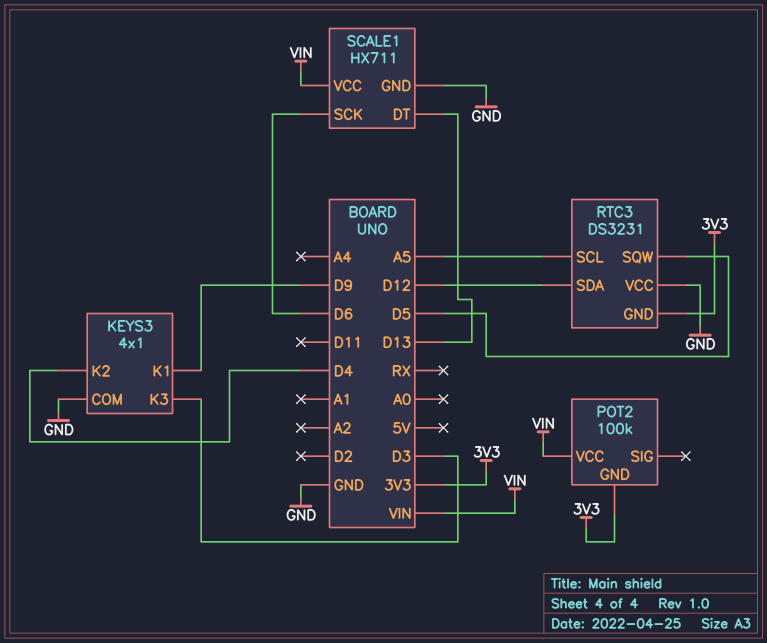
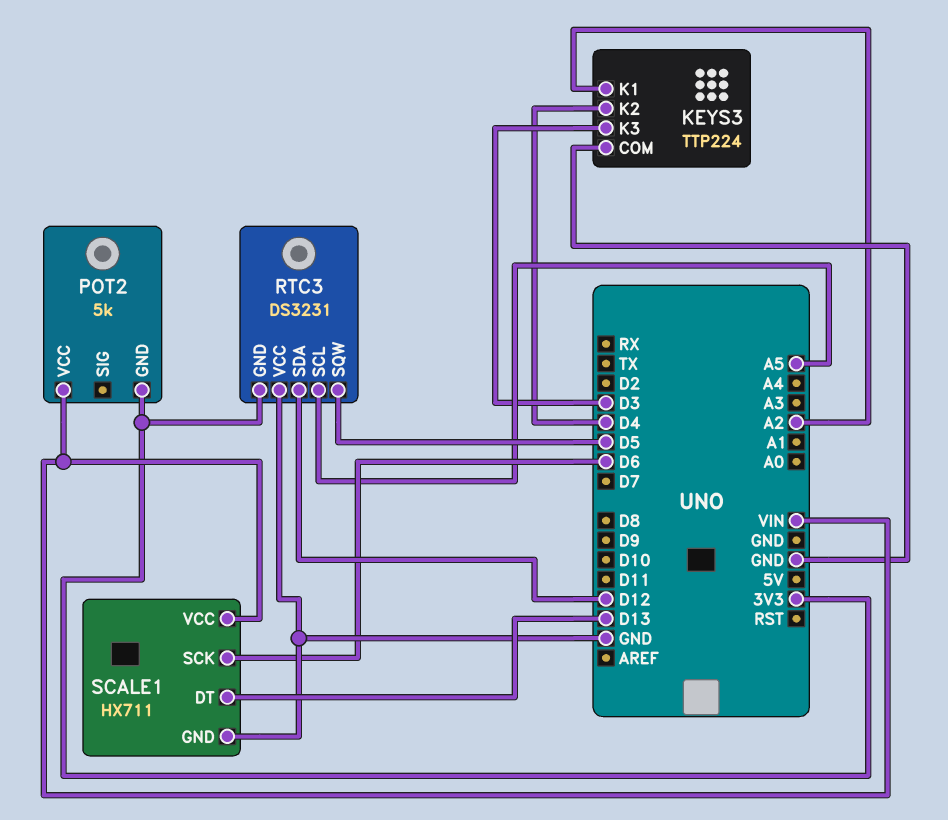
KEYS3: 4x1 -> TTP224
KEYS3 pin K1: D9 -> A2
POT2: 100k -> 5k

